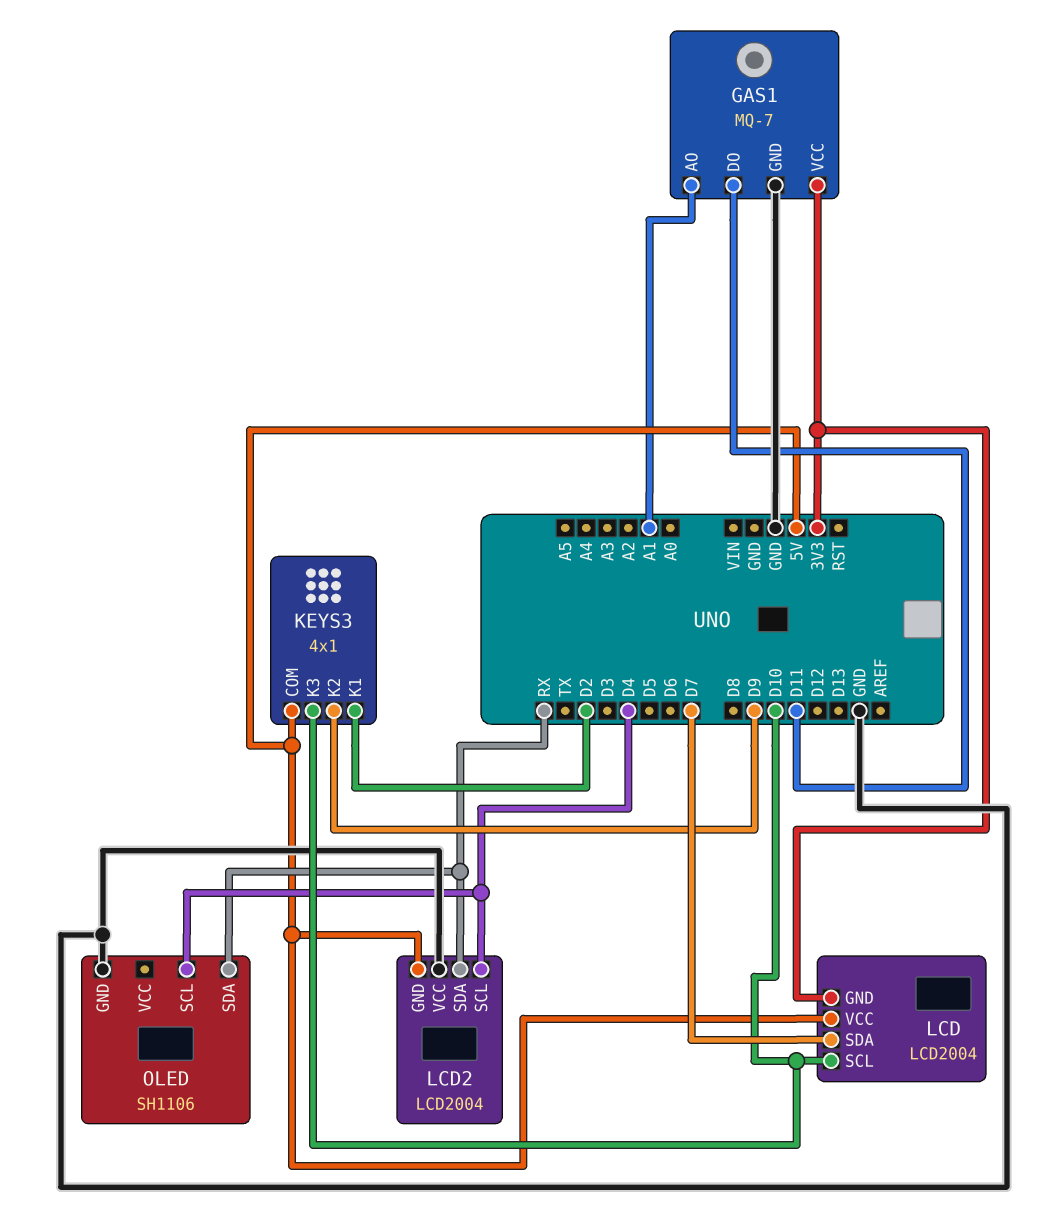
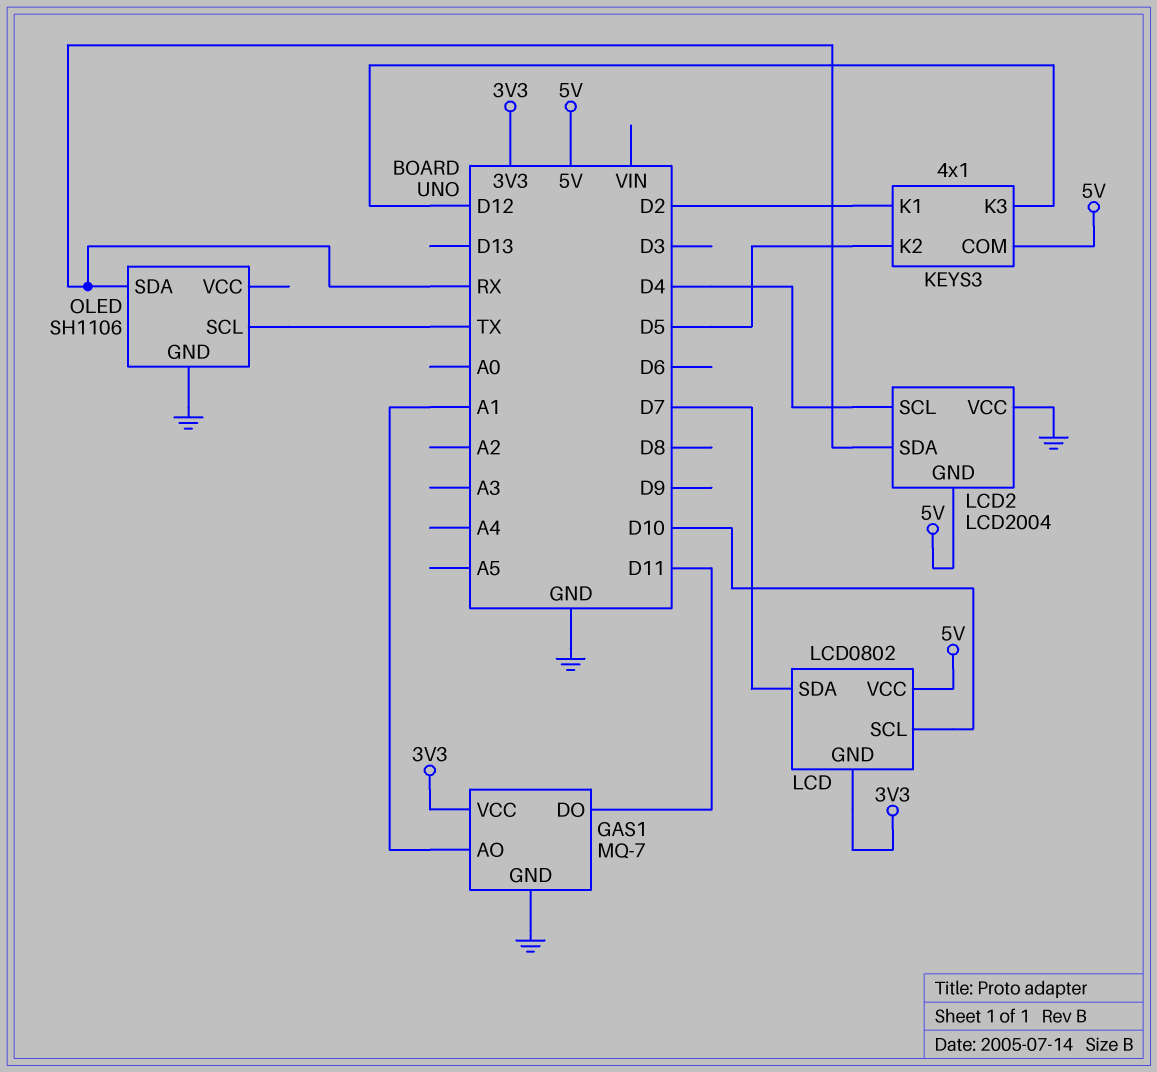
KEYS3 pin K2: D9 -> D5
KEYS3 pin K3: D10 -> D12
LCD: LCD2004 -> LCD0802
OLED pin SCL: D4 -> TX

